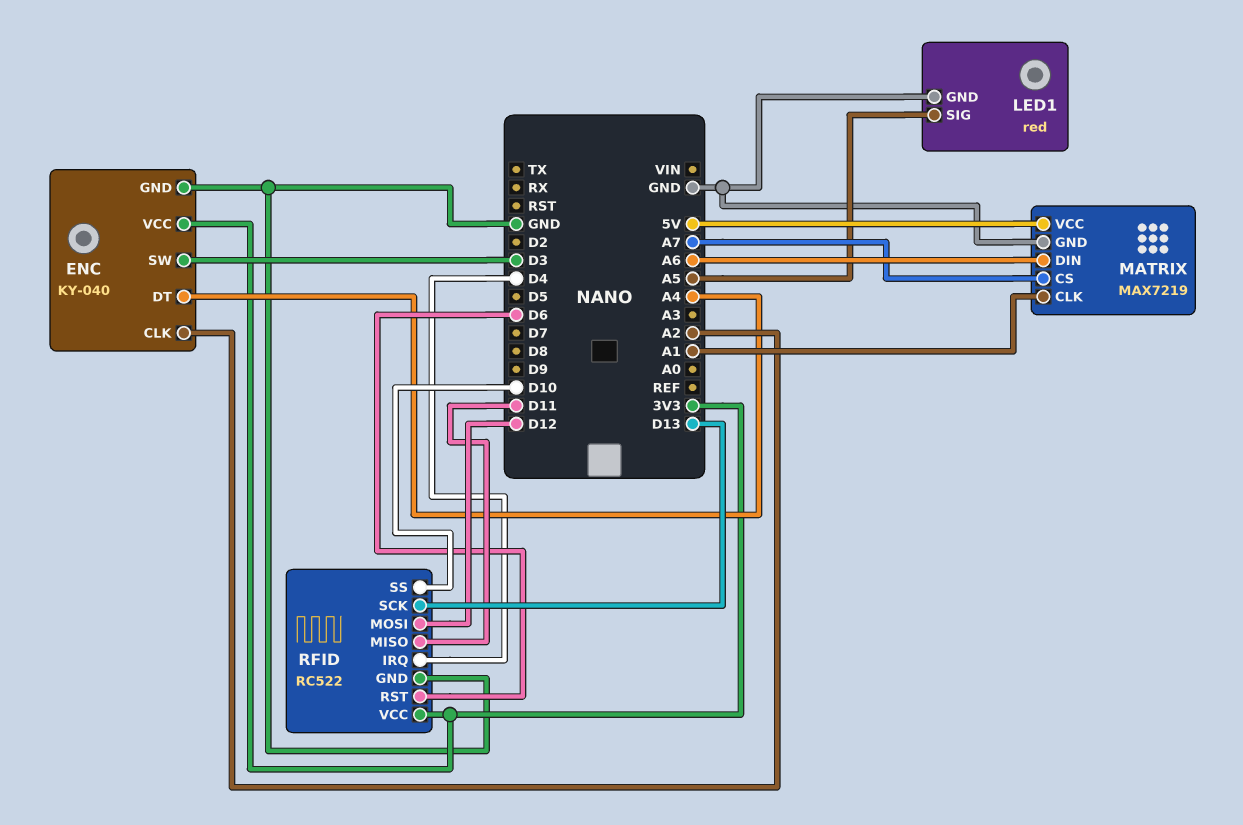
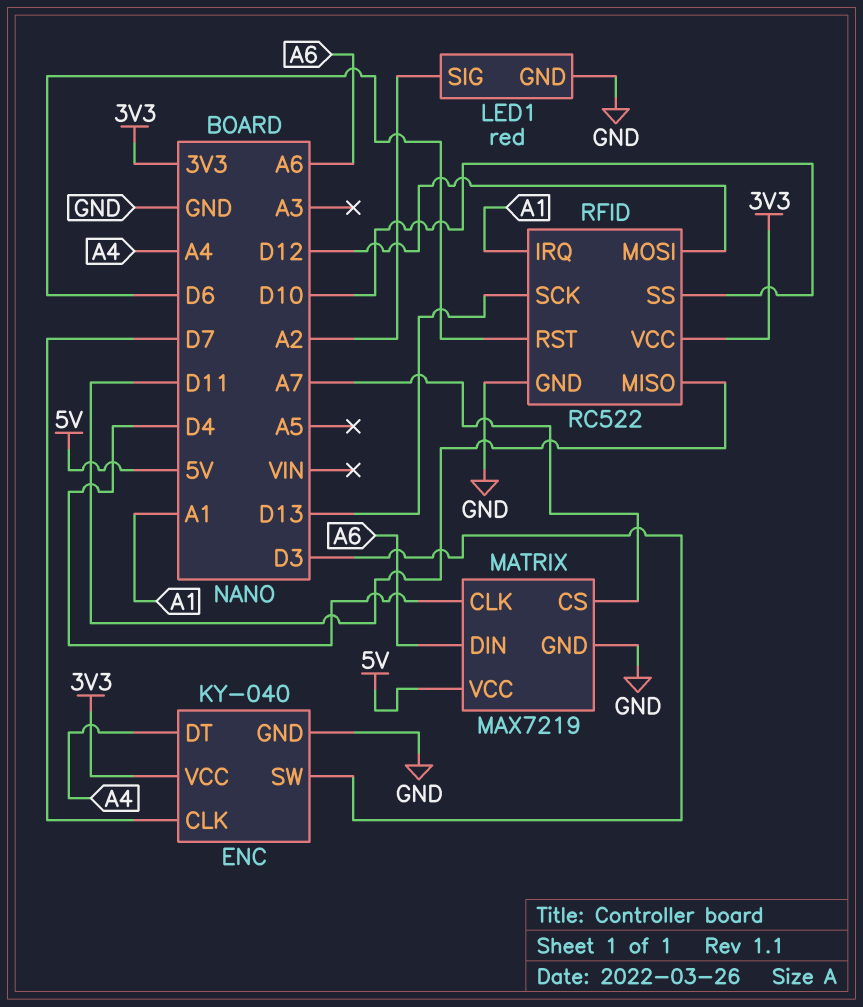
ENC pin CLK: A2 -> D7
LED1 pin SIG: A5 -> A2
MATRIX pin CLK: A1 -> D4
RFID pin IRQ: D4 -> A1

